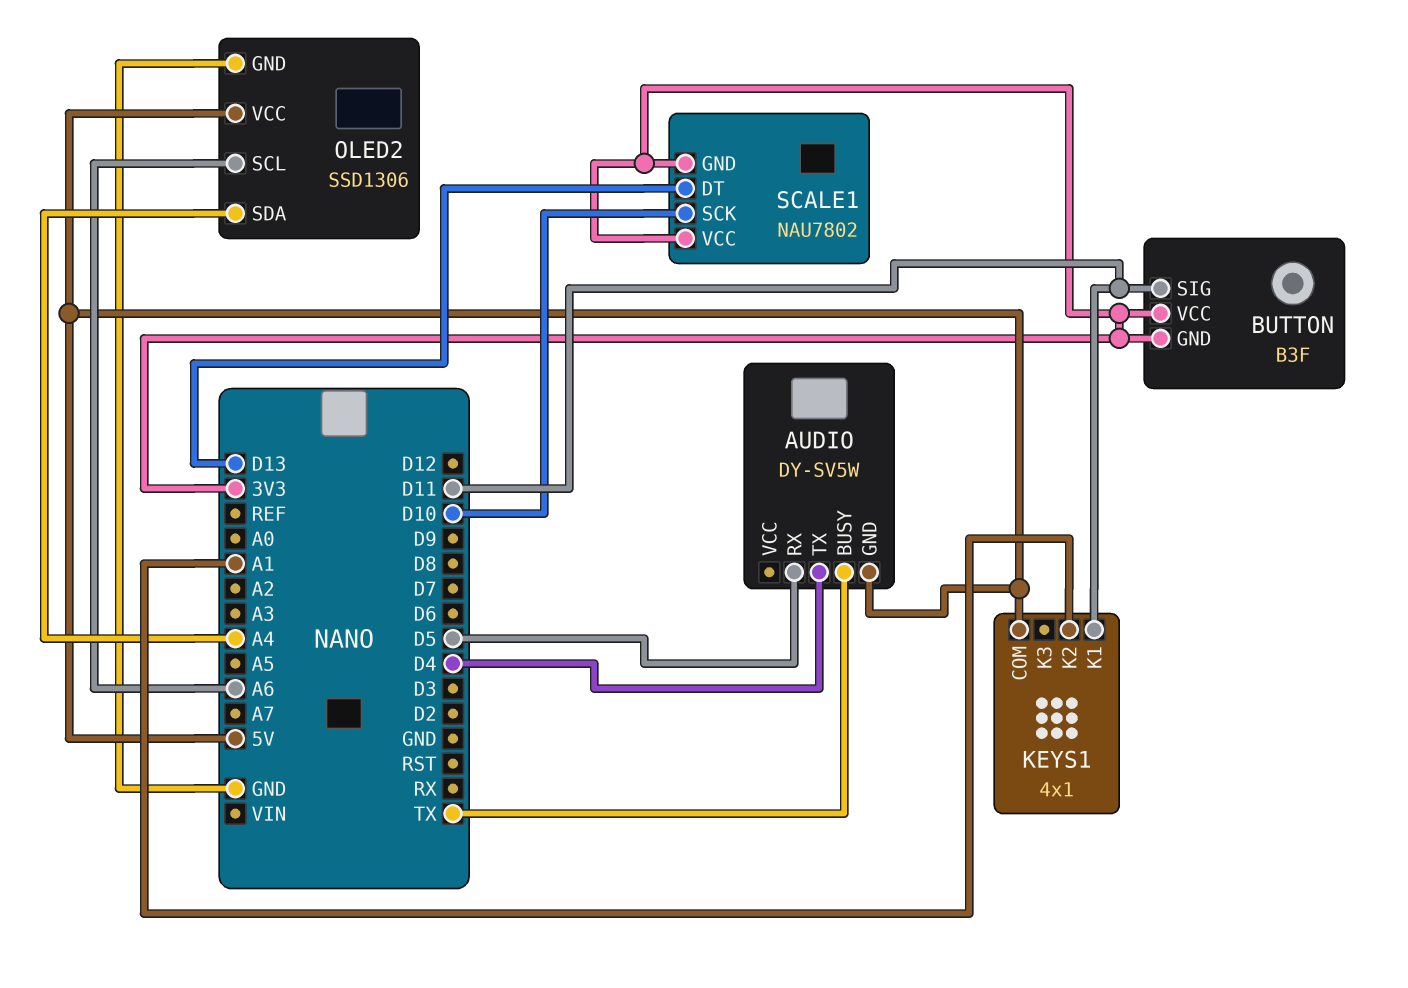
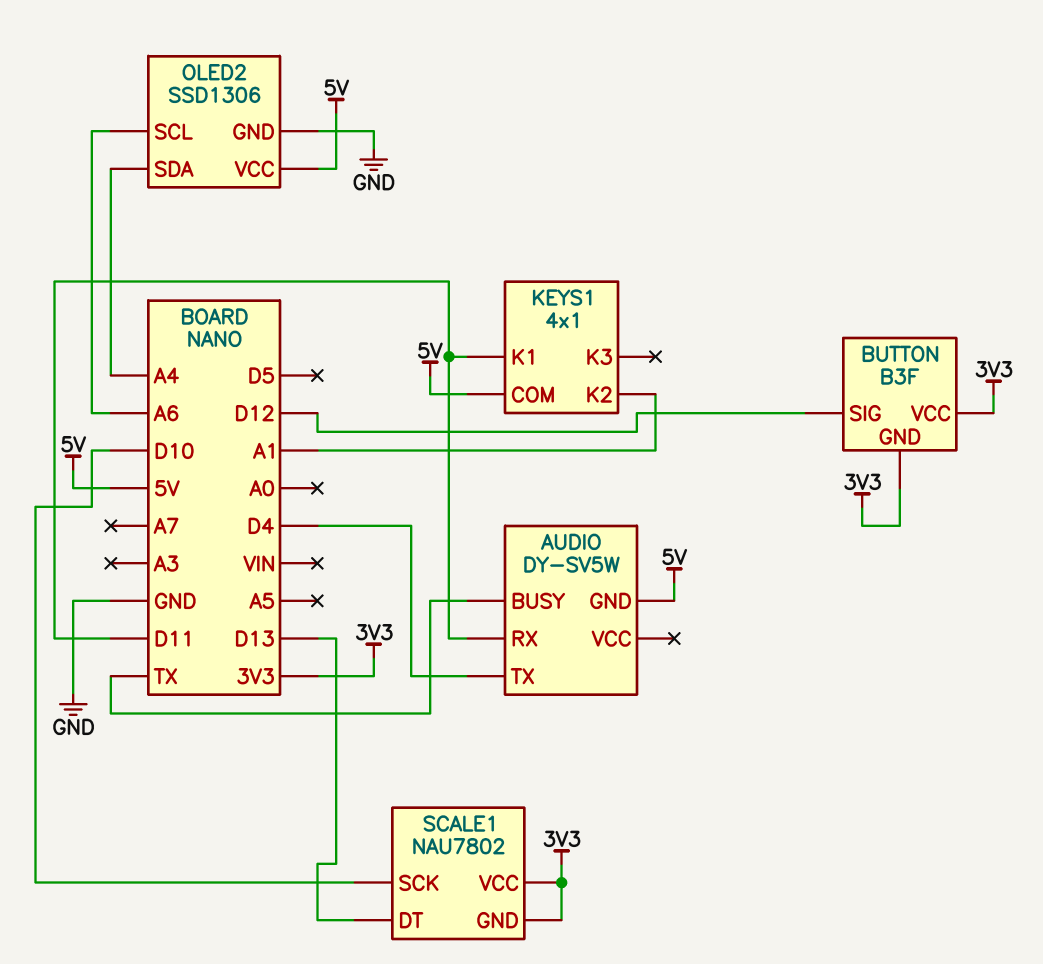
AUDIO pin RX: D5 -> D11
BUTTON pin SIG: D11 -> D12

